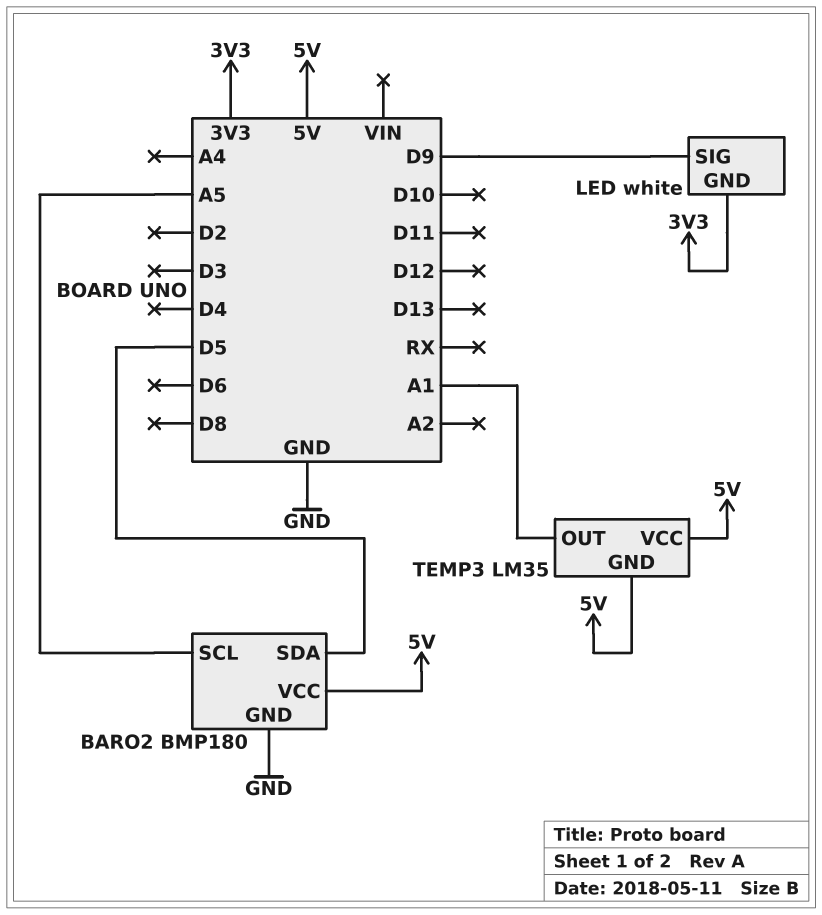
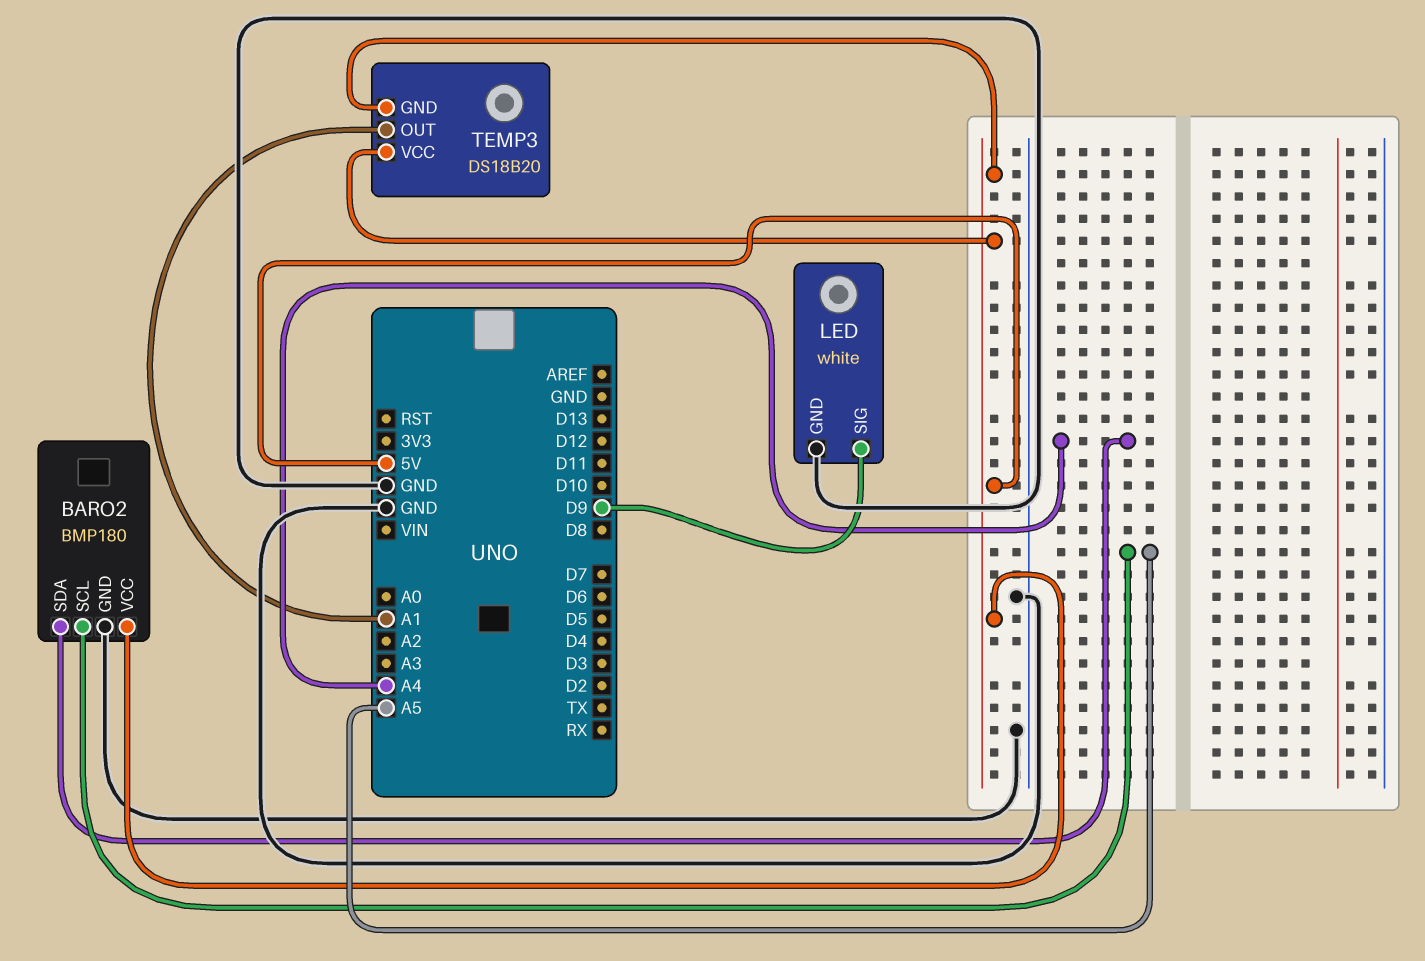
BARO2 pin SDA: D5 -> A4
LED pin GND: 3V3 -> GND
TEMP3: LM35 -> DS18B20

